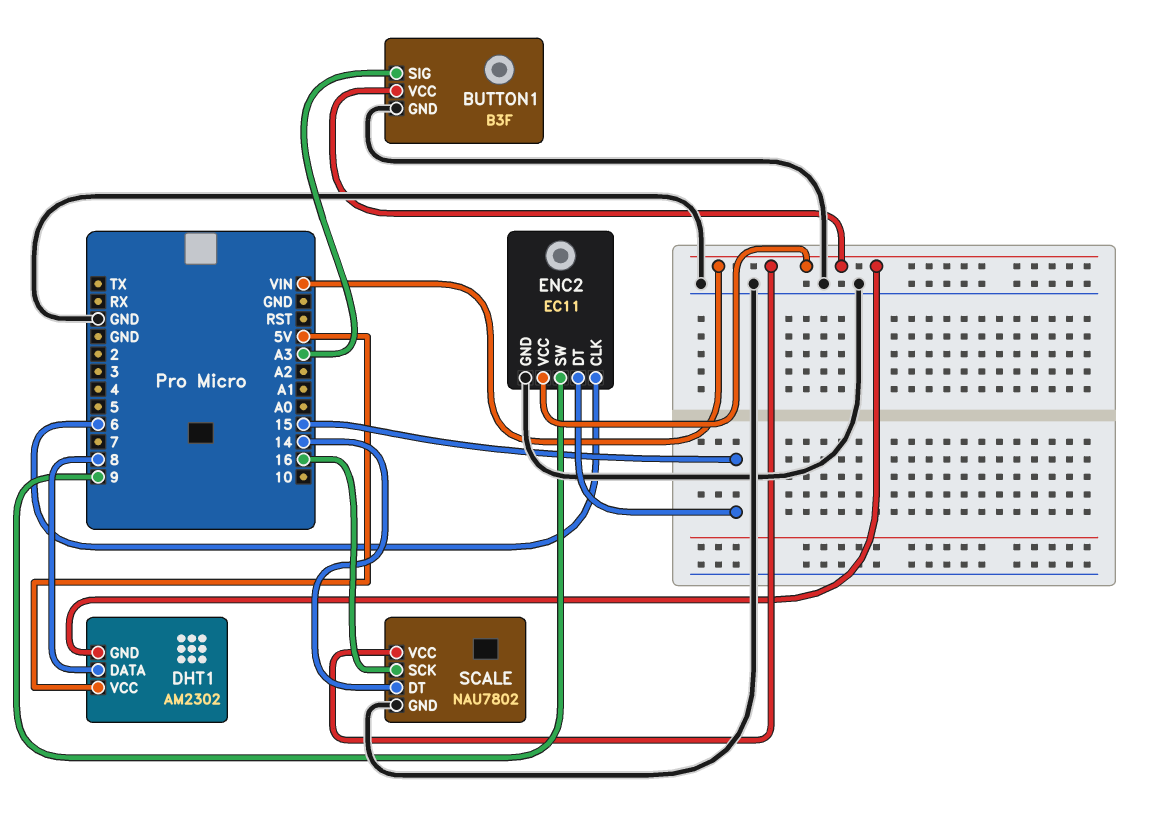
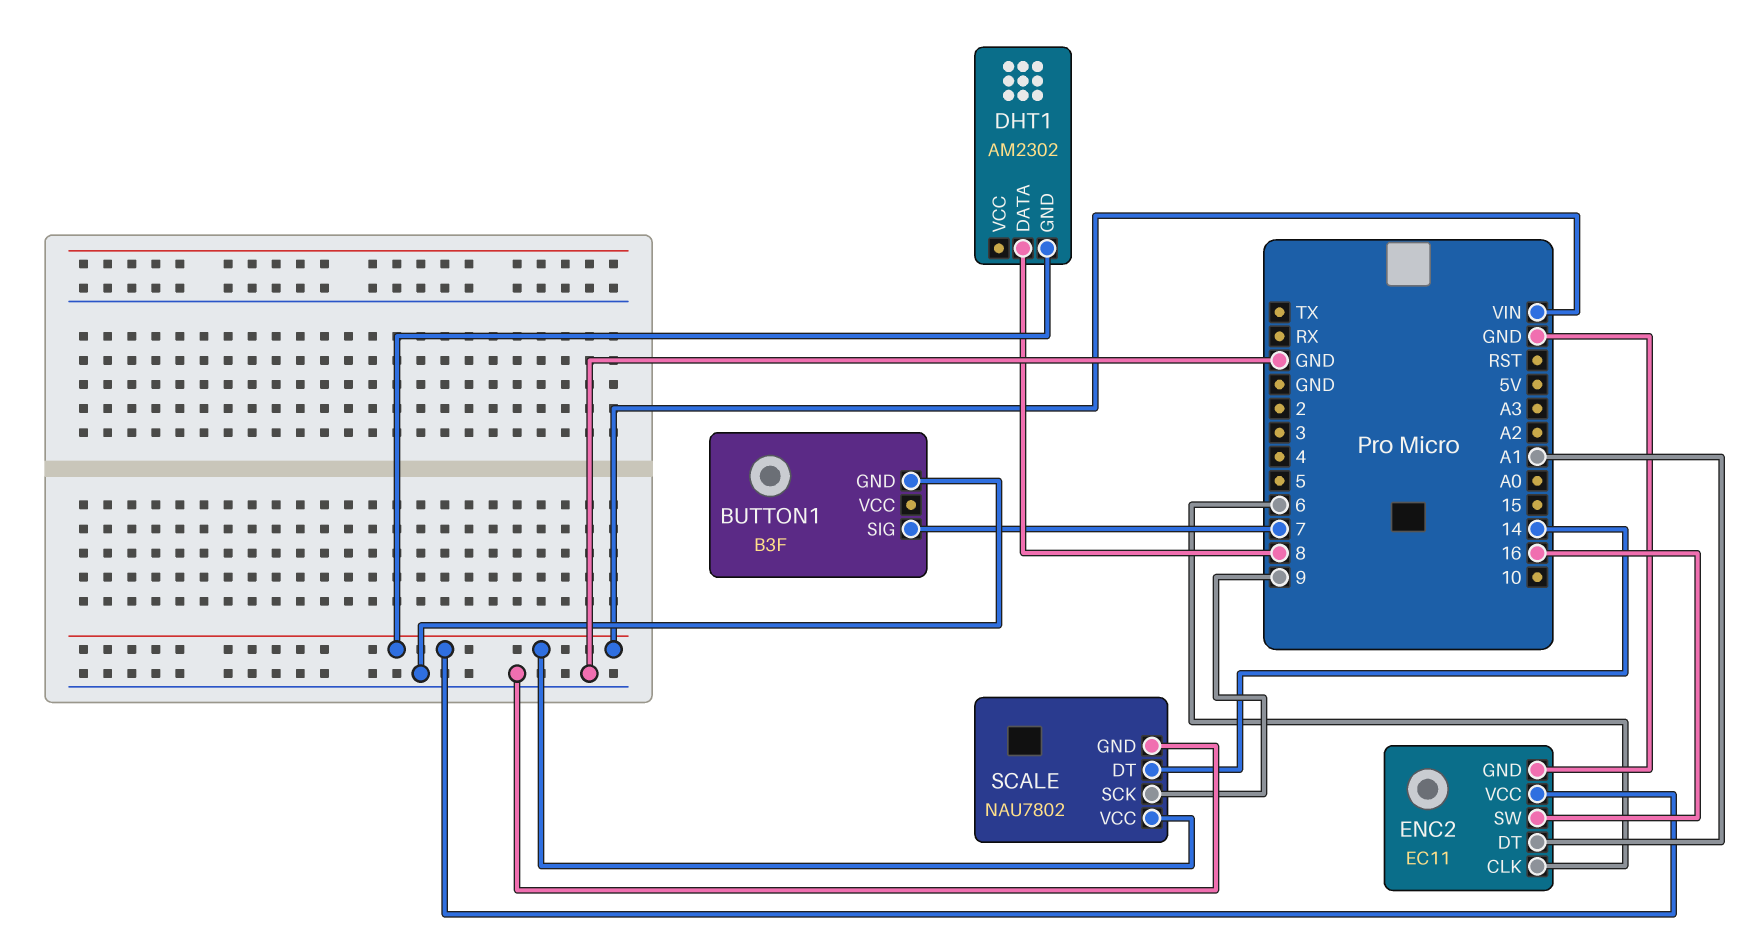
BUTTON1 pin SIG: A3 -> 7
BUTTON1 pin VCC: VIN -> none
DHT1 pin VCC: 5V -> none
ENC2 pin DT: 15 -> A1
ENC2 pin SW: 9 -> 16
SCALE pin SCK: 16 -> 9

